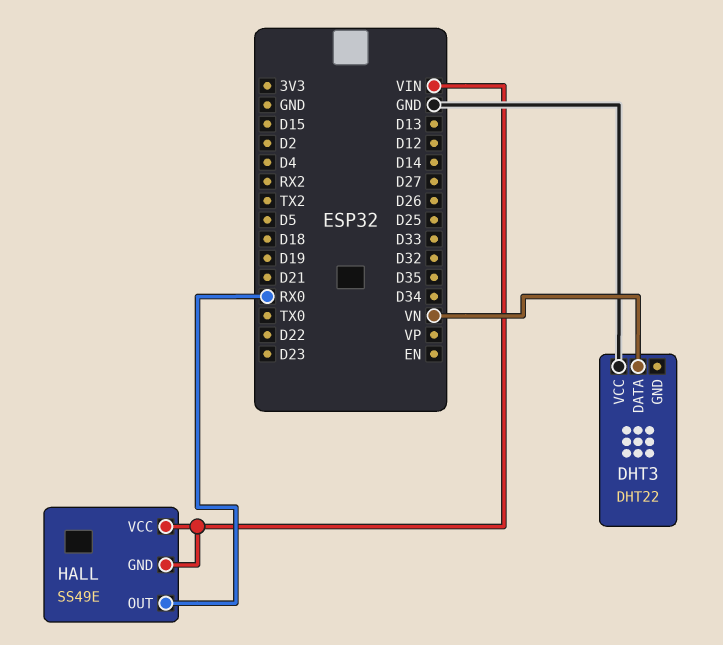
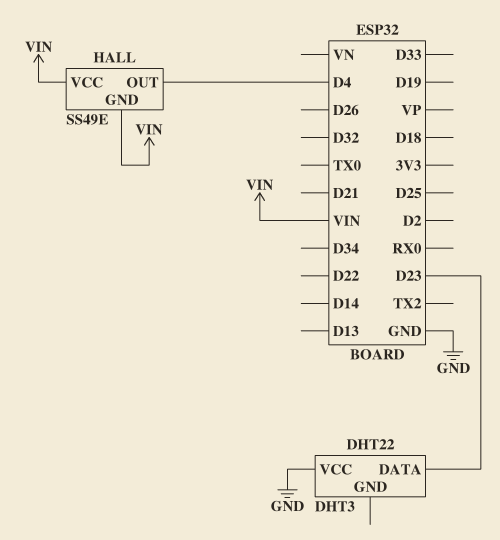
DHT3 pin DATA: VN -> D23
HALL pin OUT: RX0 -> D4

